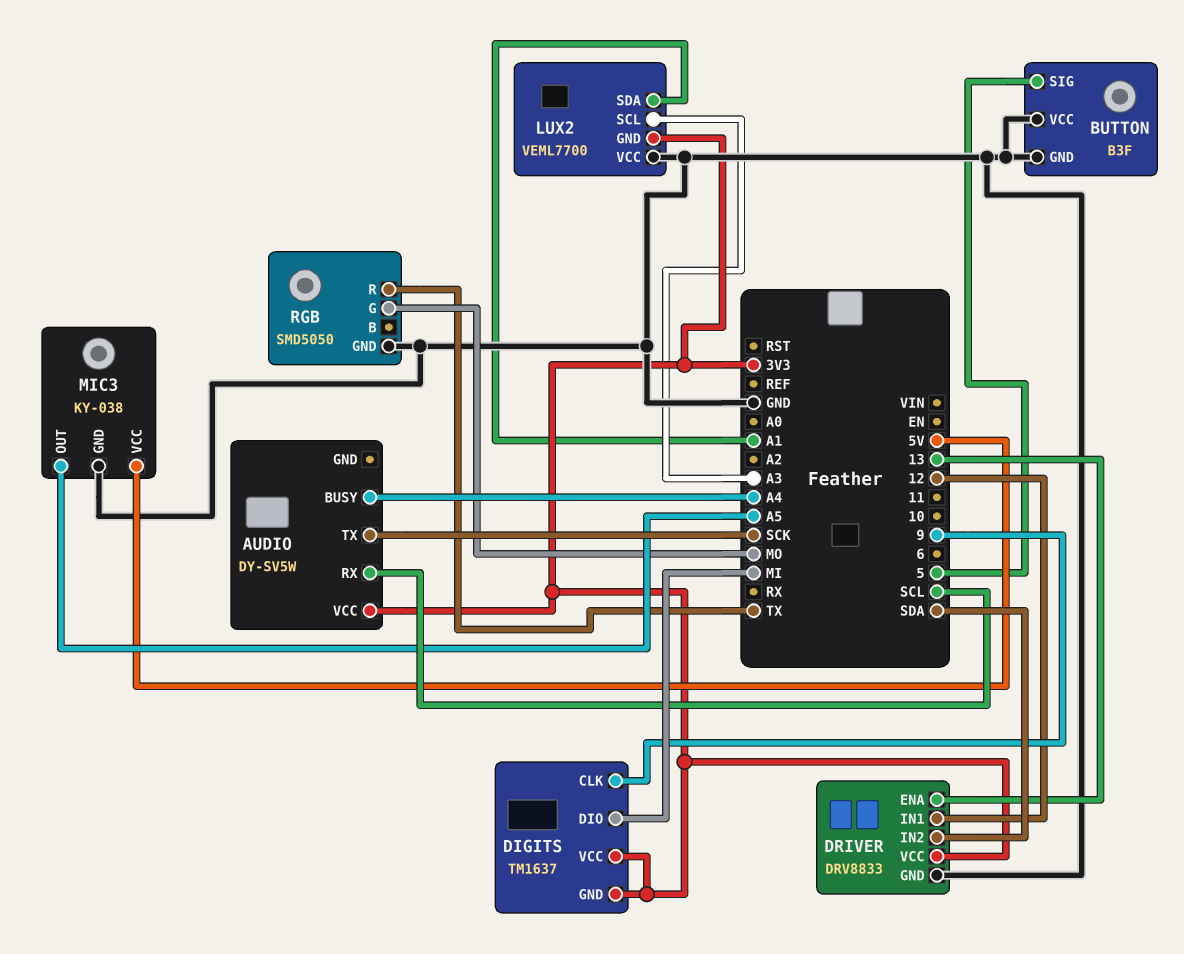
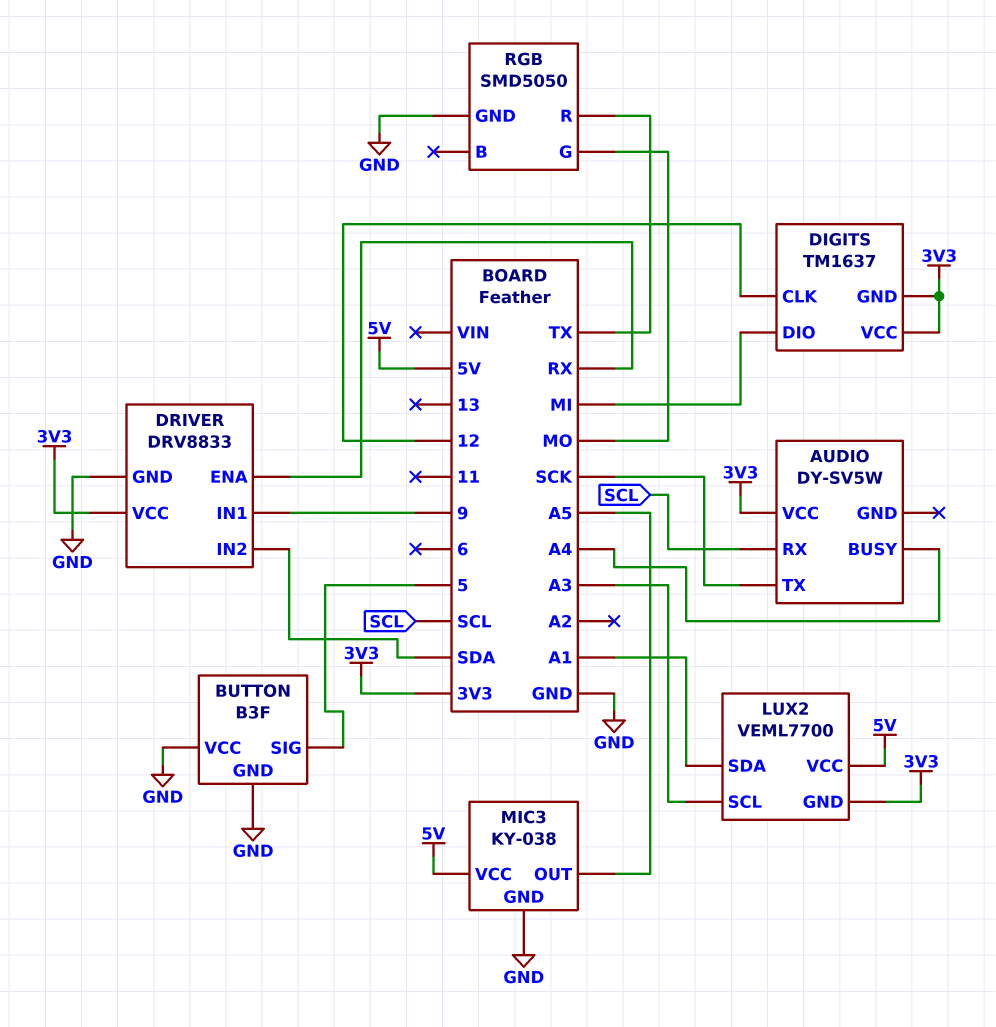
DIGITS pin CLK: 9 -> 12
DRIVER pin ENA: 13 -> RX
DRIVER pin IN1: 12 -> 9
LUX2 pin VCC: GND -> 5V

